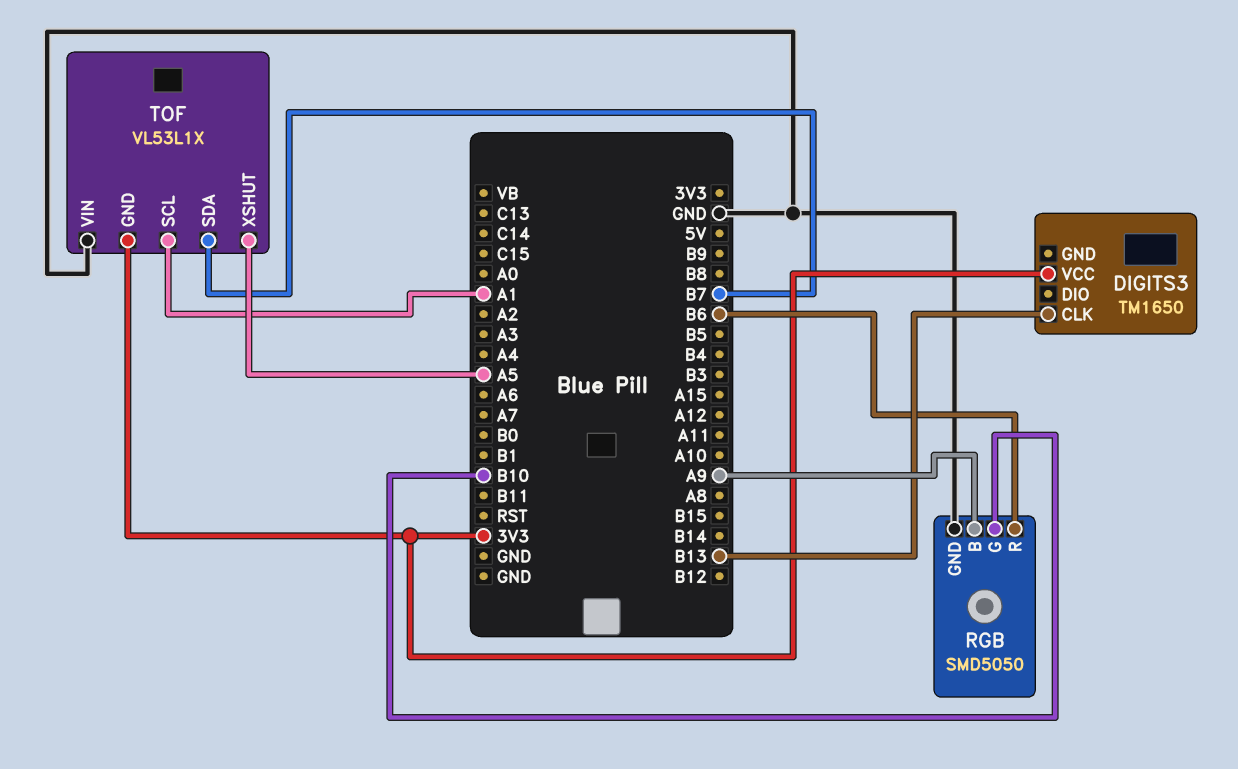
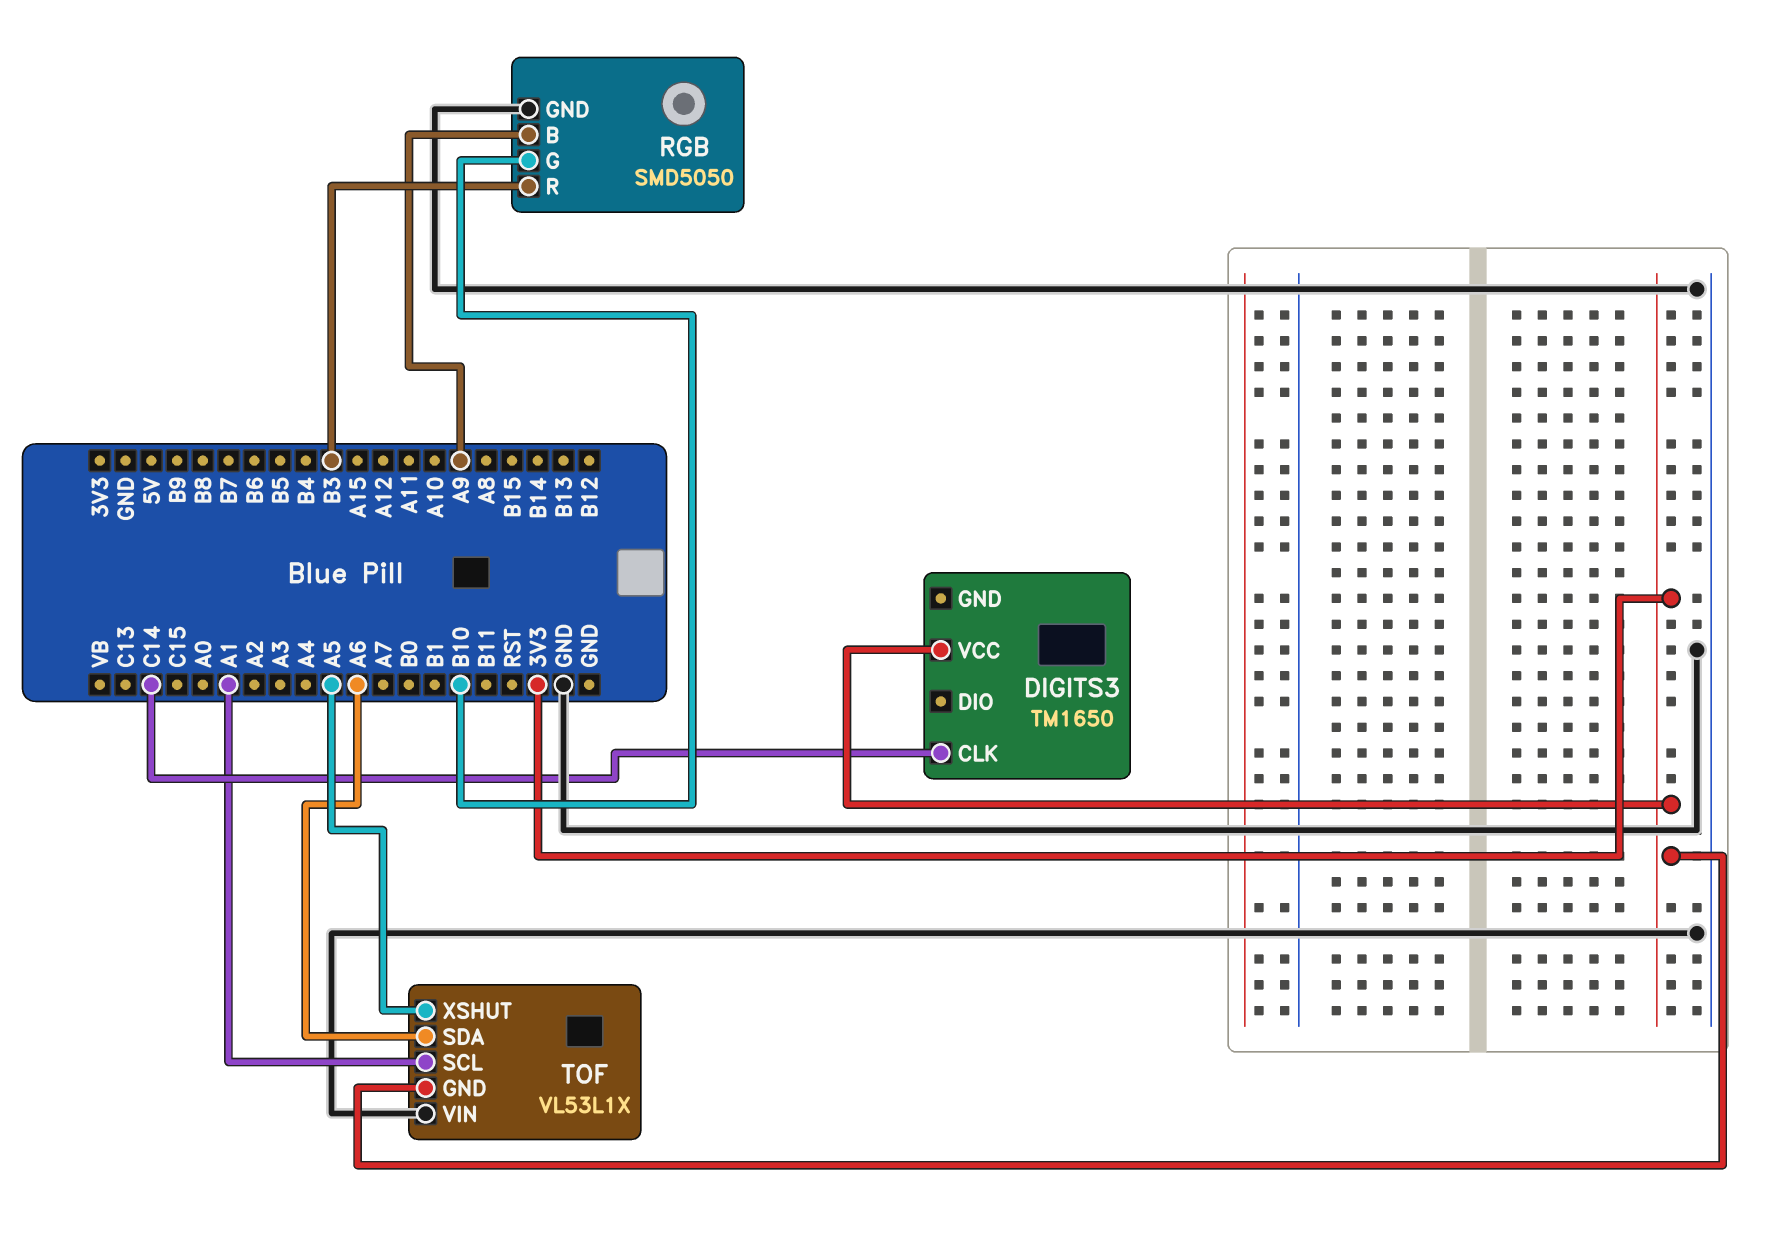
DIGITS3 pin CLK: B13 -> C14
RGB pin R: B6 -> B3
TOF pin SDA: B7 -> A6

